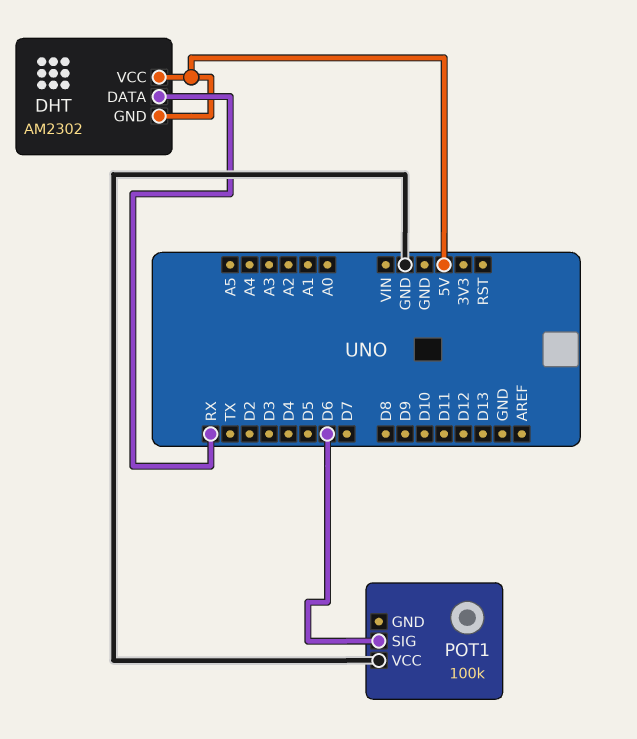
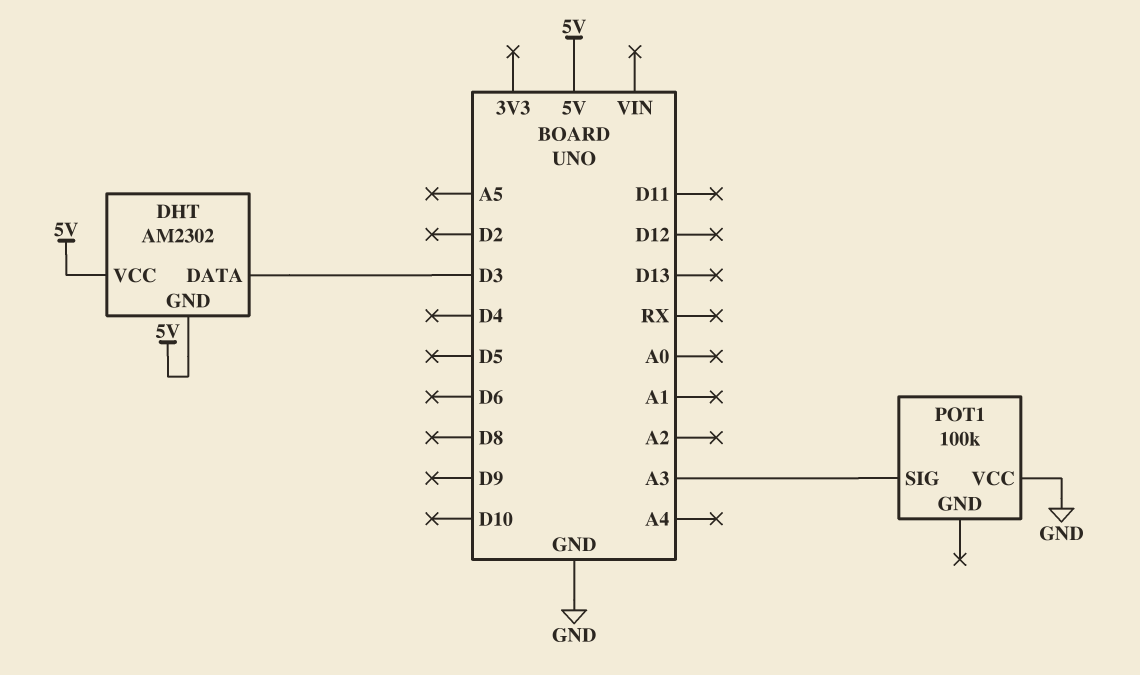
DHT pin DATA: RX -> D3
POT1 pin SIG: D6 -> A3

